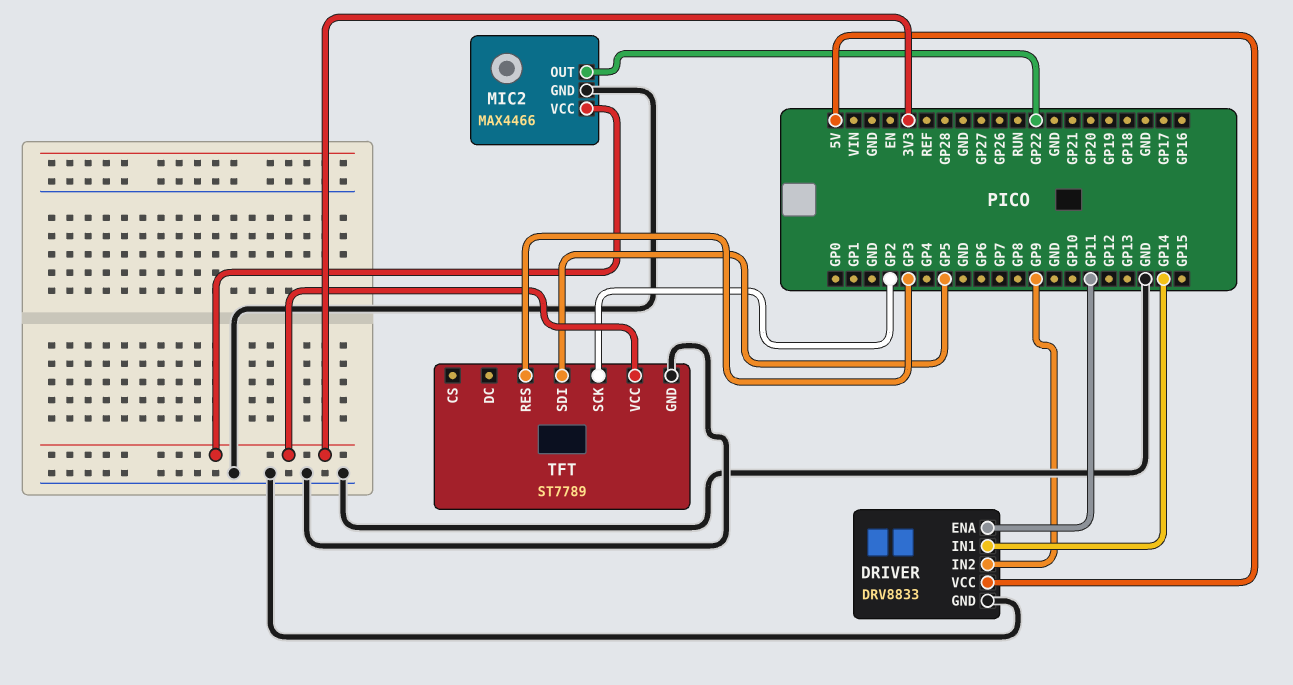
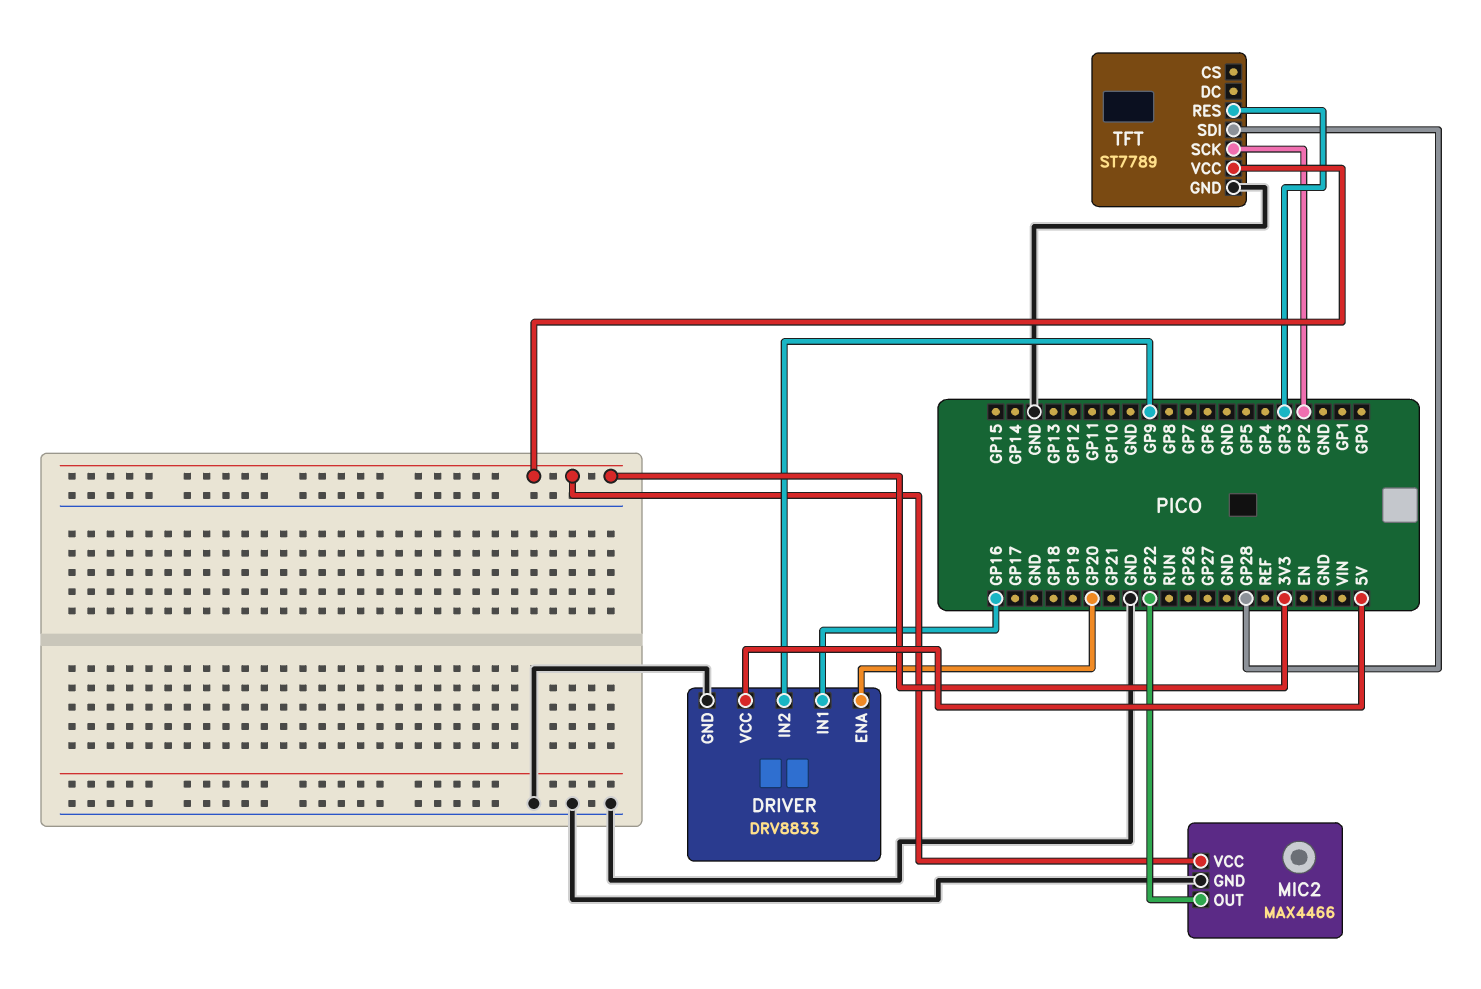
DRIVER pin ENA: GP11 -> GP20
DRIVER pin IN1: GP14 -> GP16
TFT pin SDI: GP5 -> GP28

